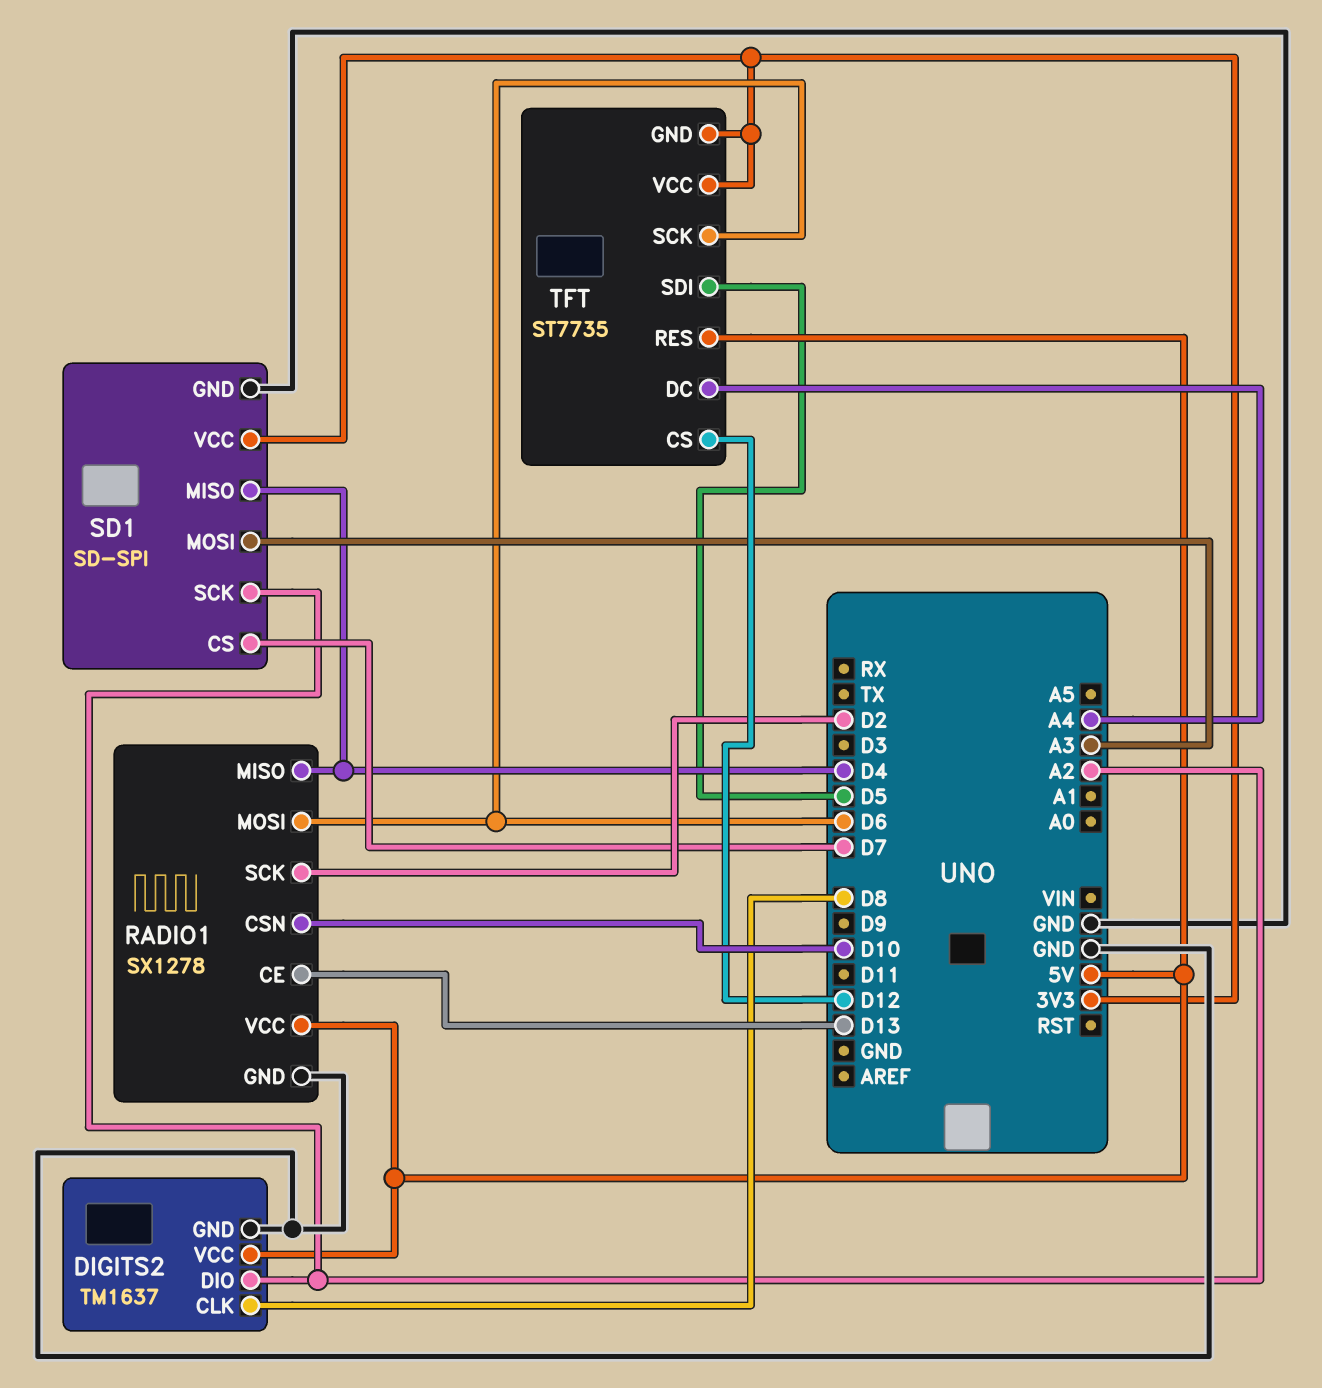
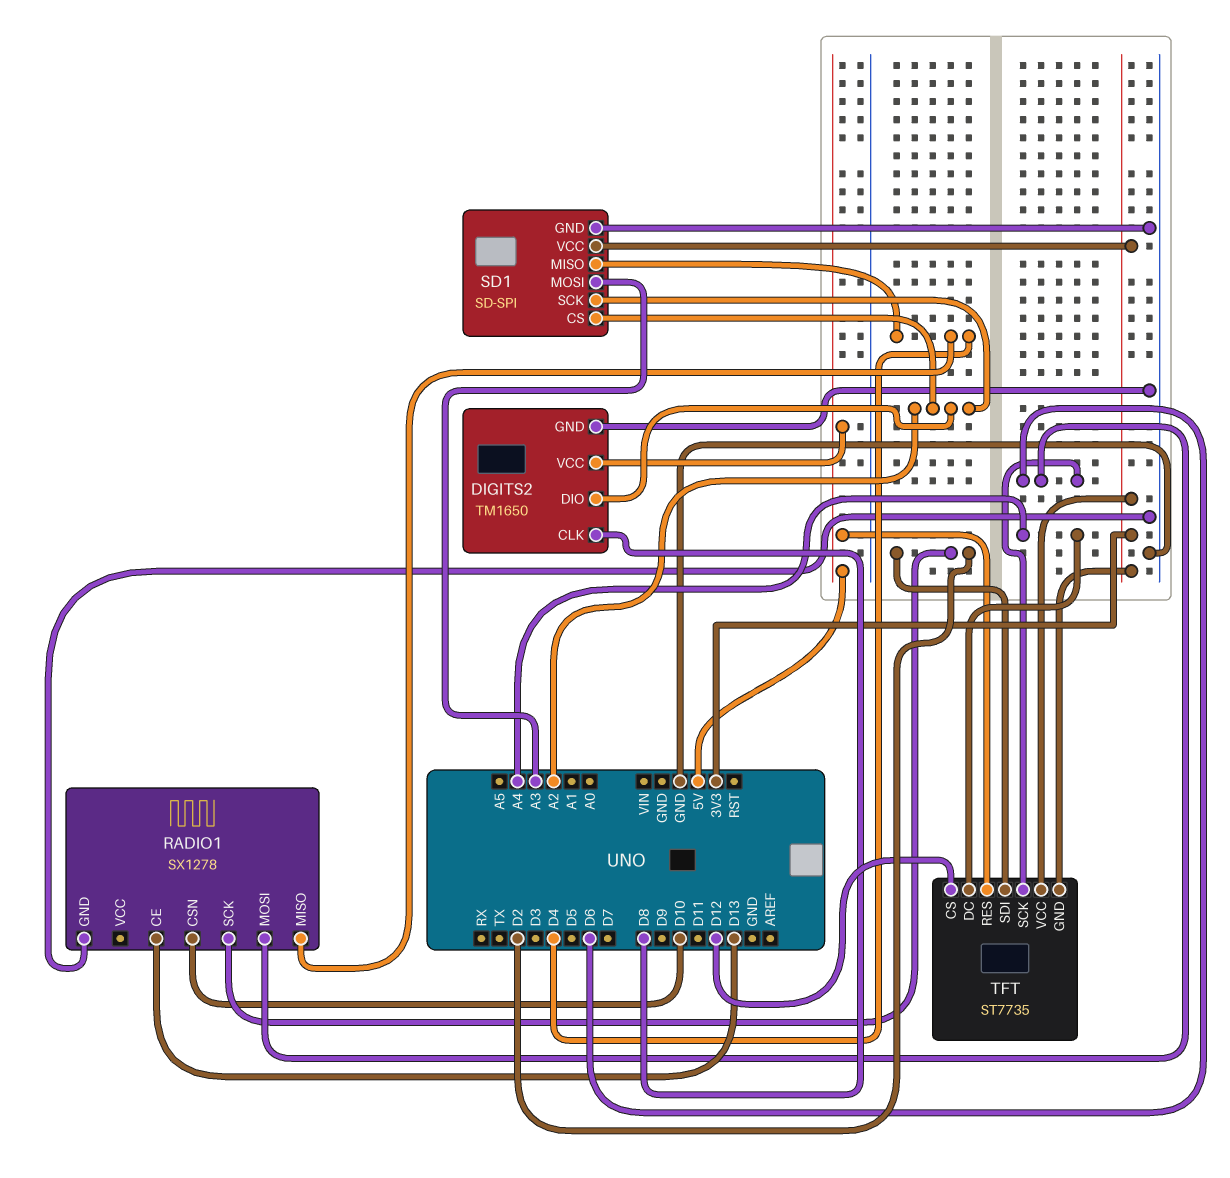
DIGITS2: TM1637 -> TM1650
RADIO1 pin VCC: 5V -> none
SD1 pin CS: D7 -> A2
TFT pin SDI: D5 -> D2

